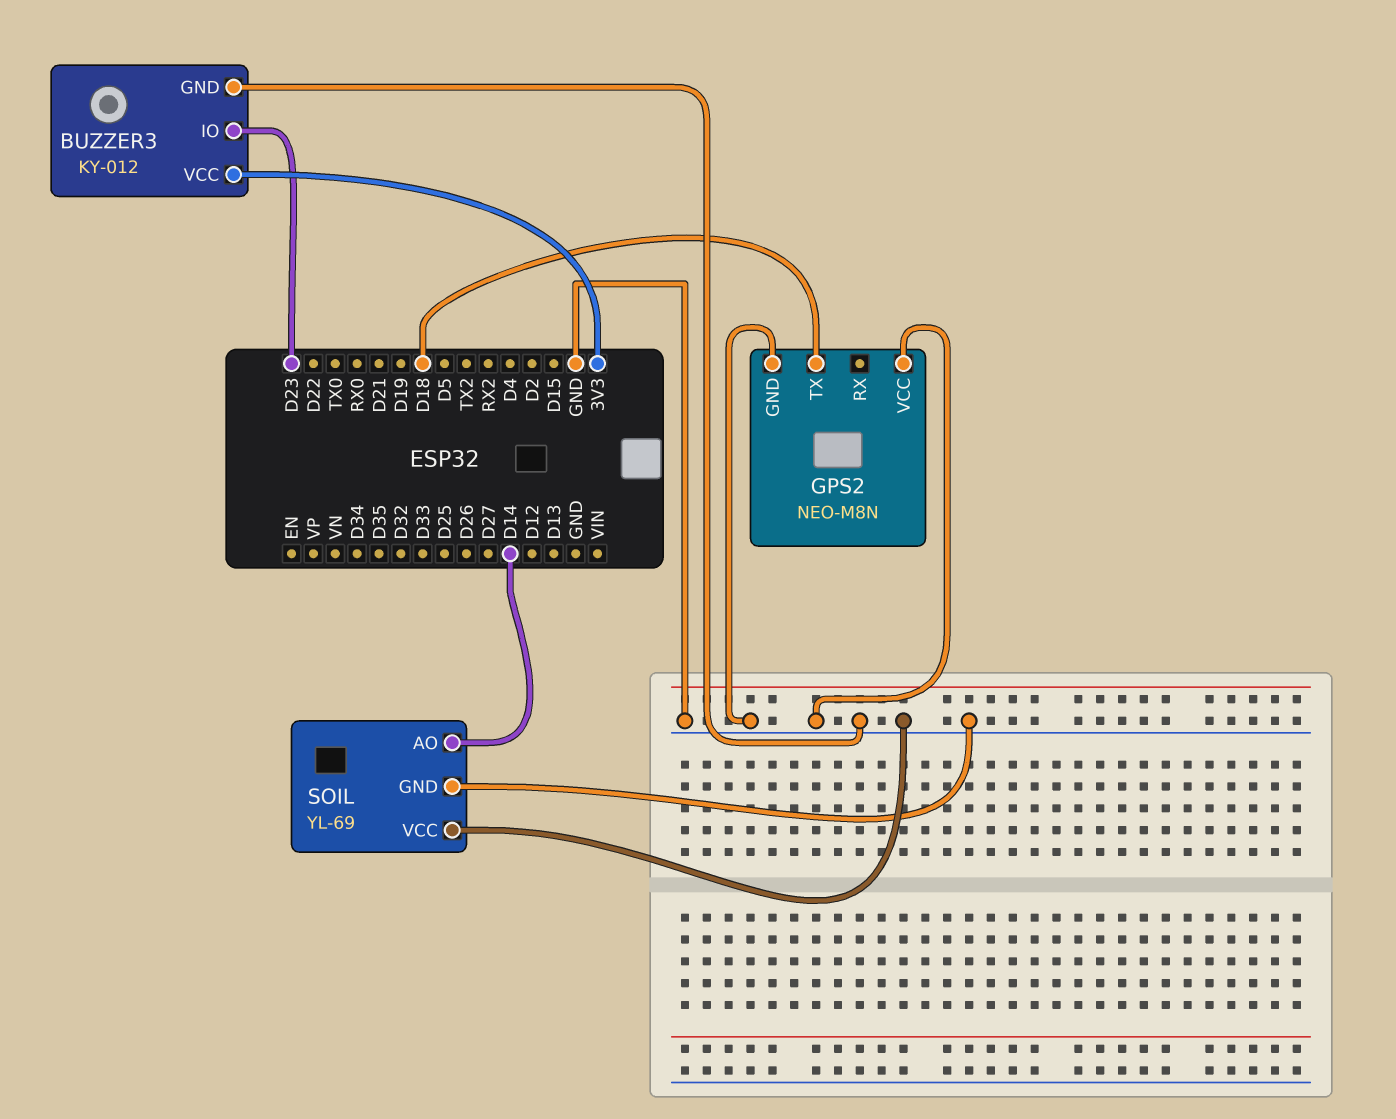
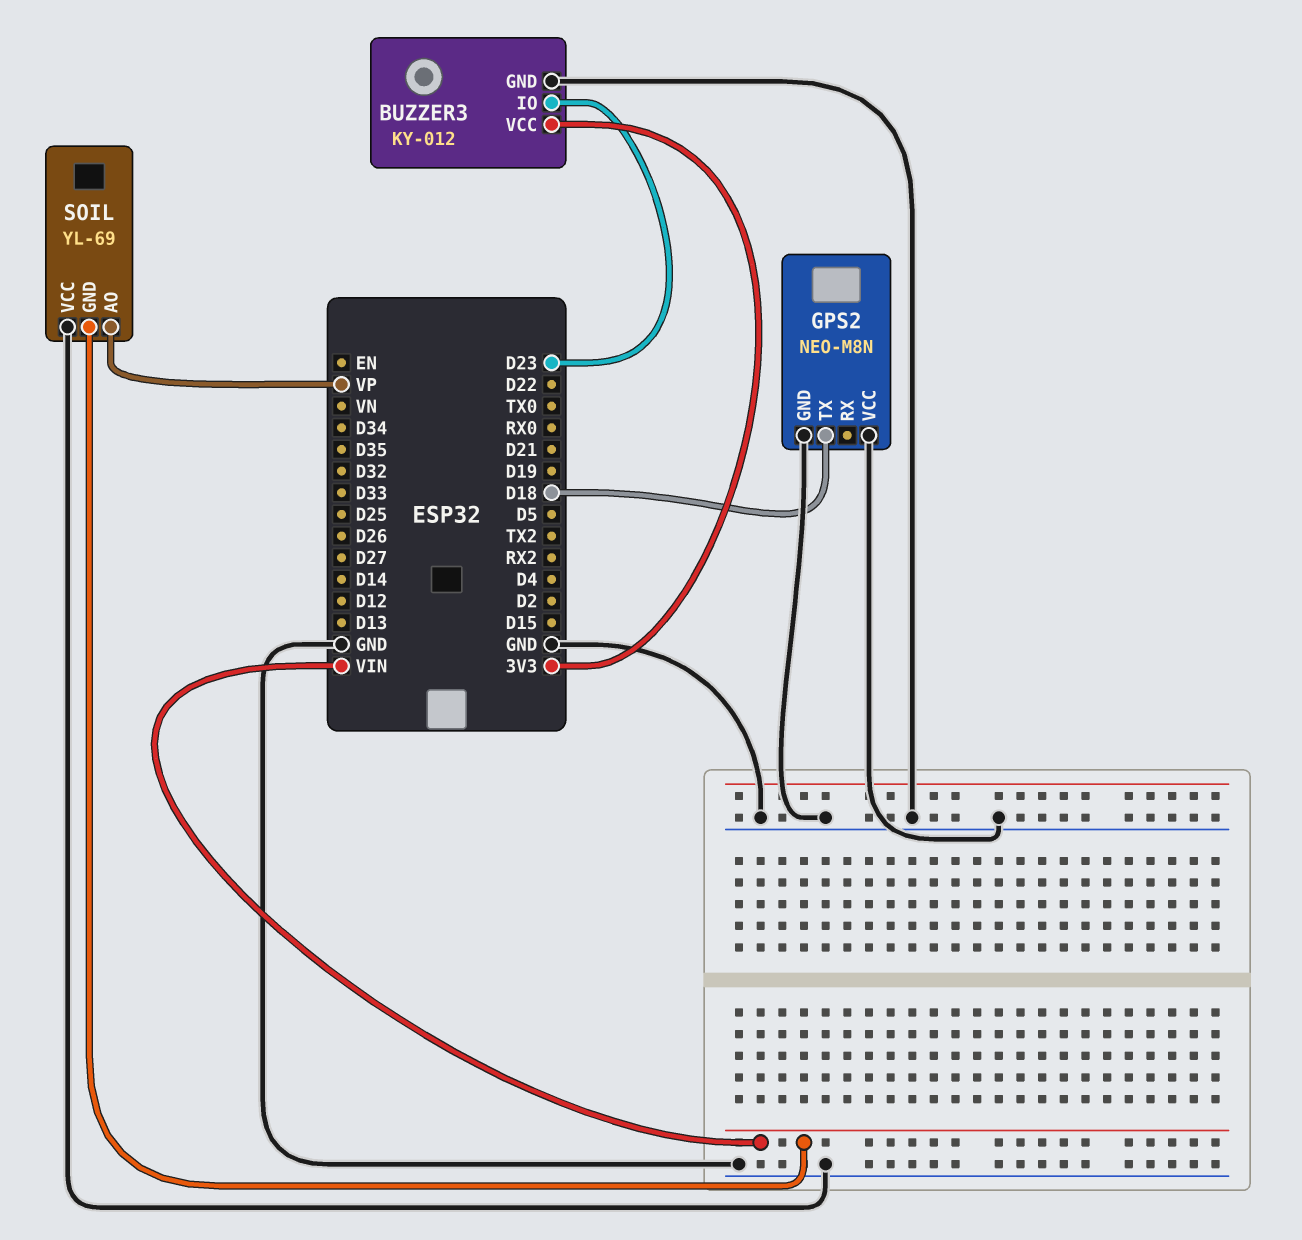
SOIL pin AO: D14 -> VP
SOIL pin GND: GND -> VIN

